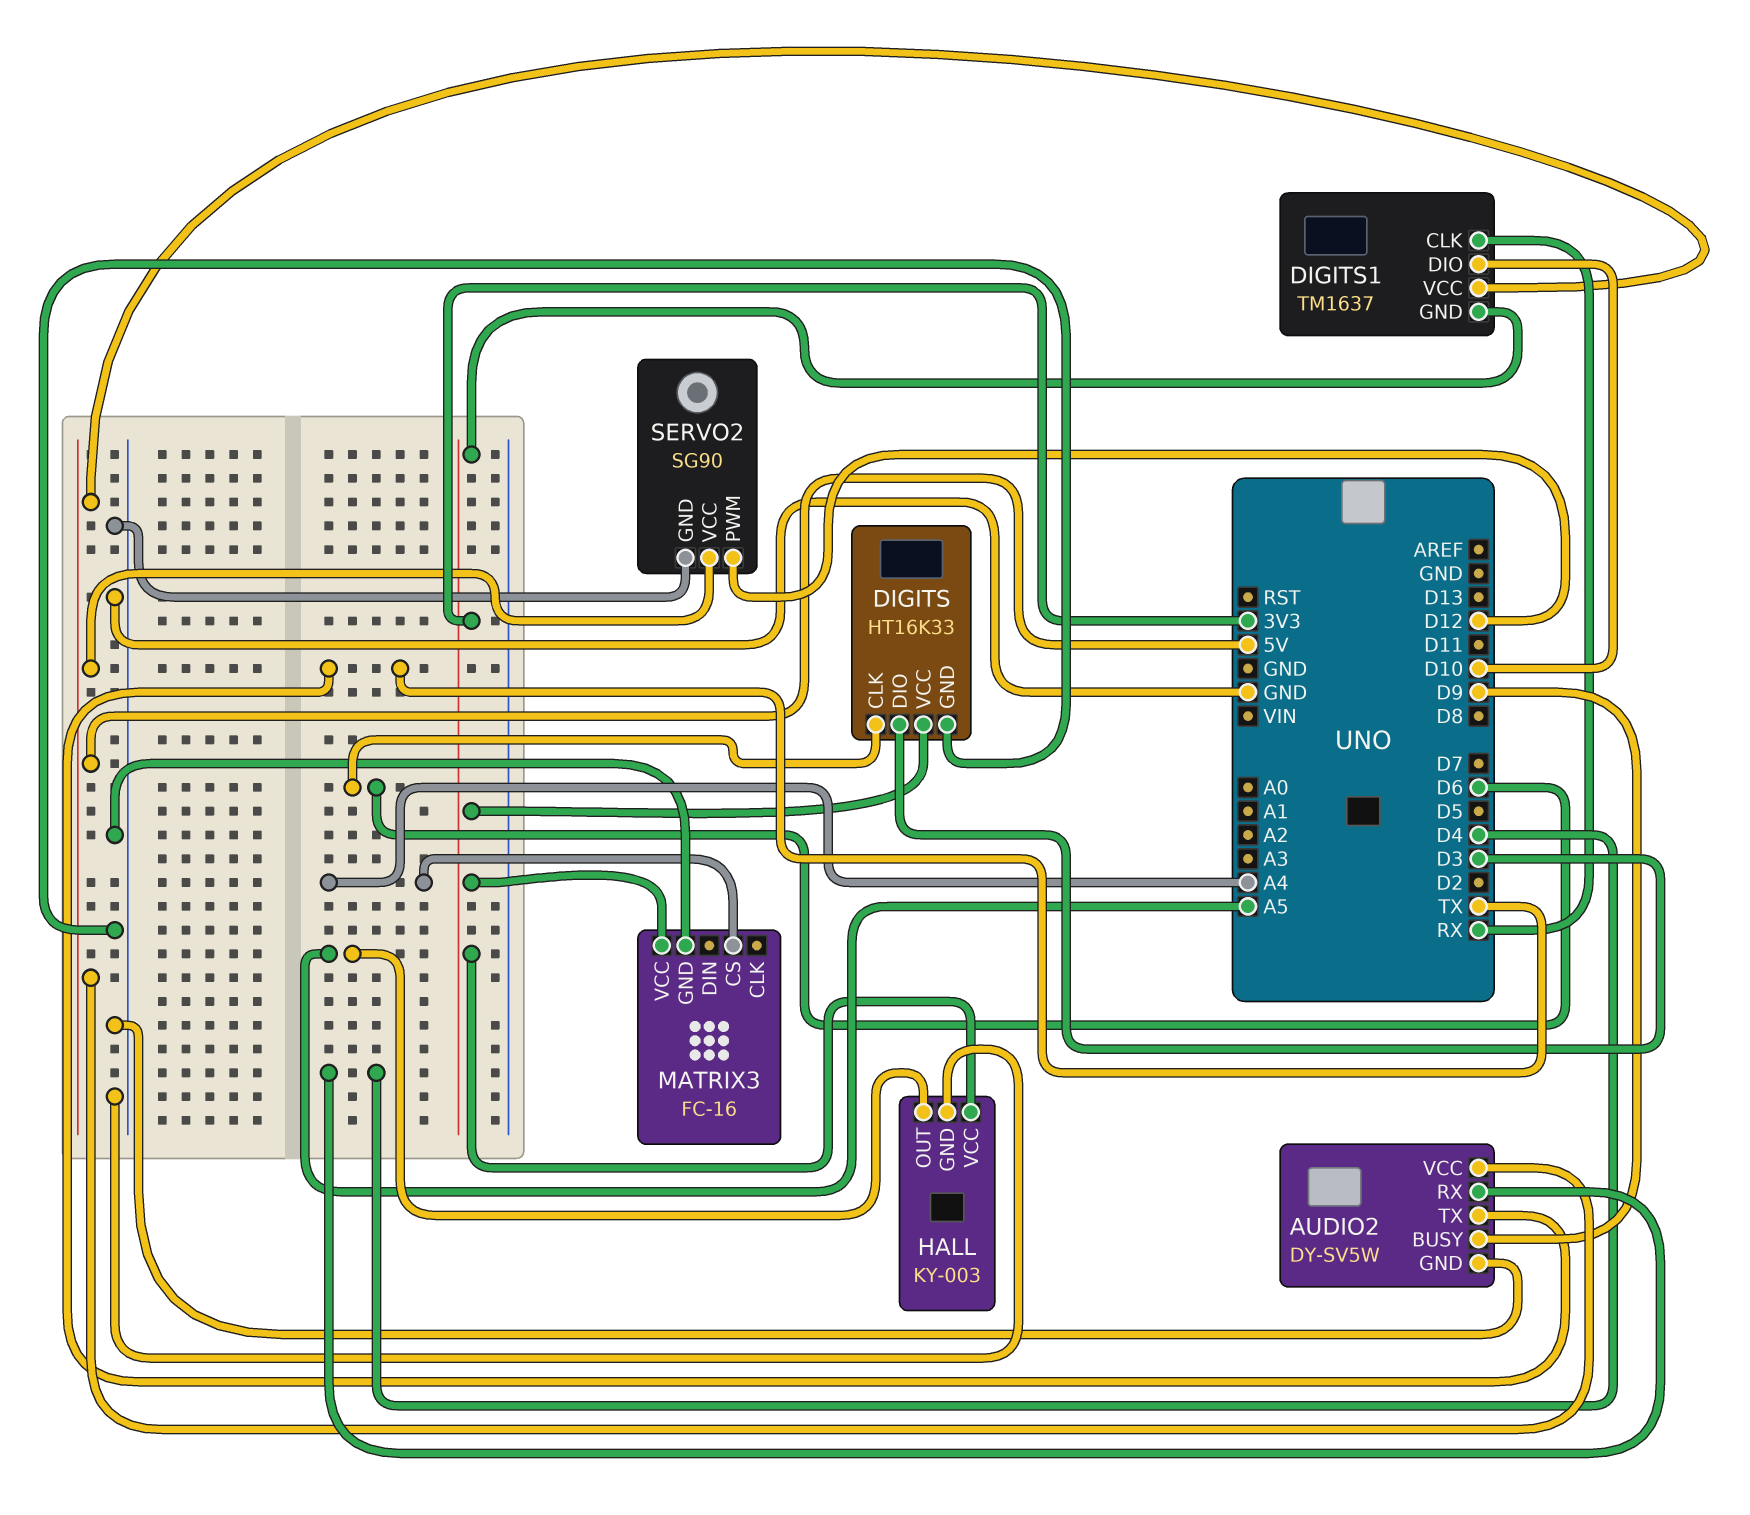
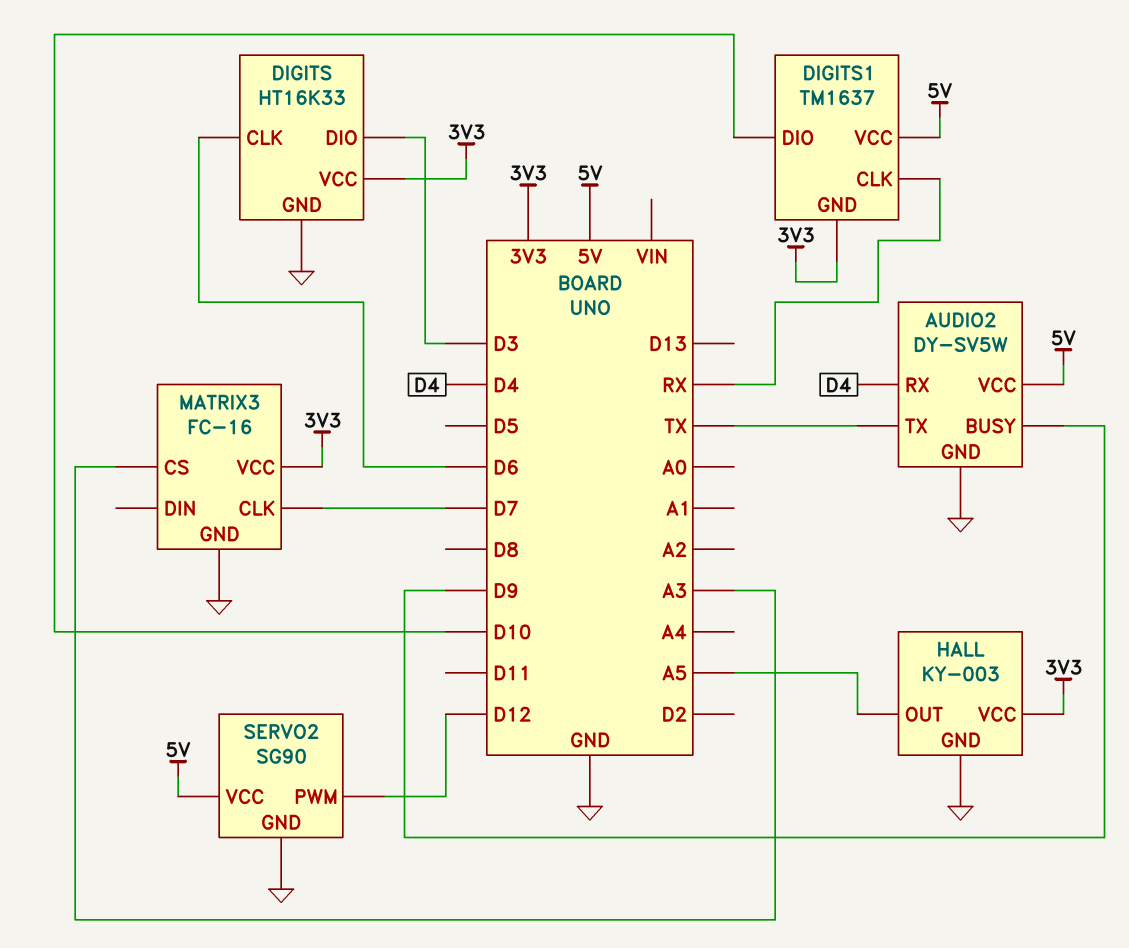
MATRIX3 pin CLK: none -> D7
MATRIX3 pin CS: A4 -> A3

